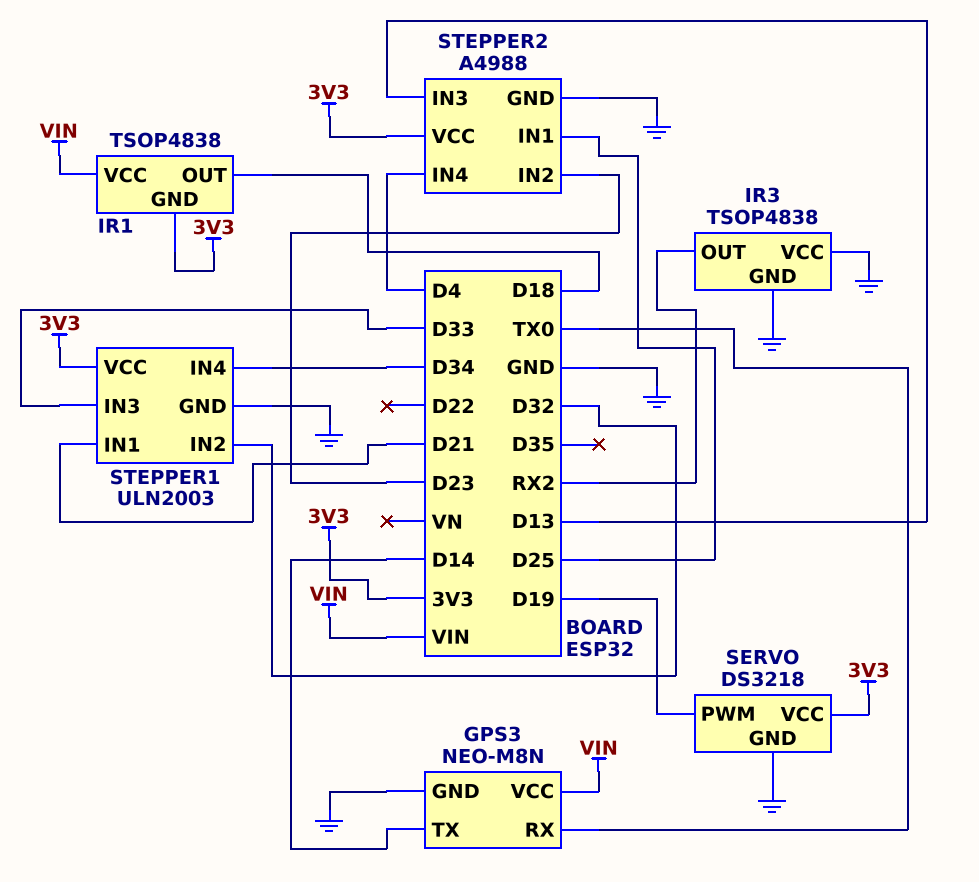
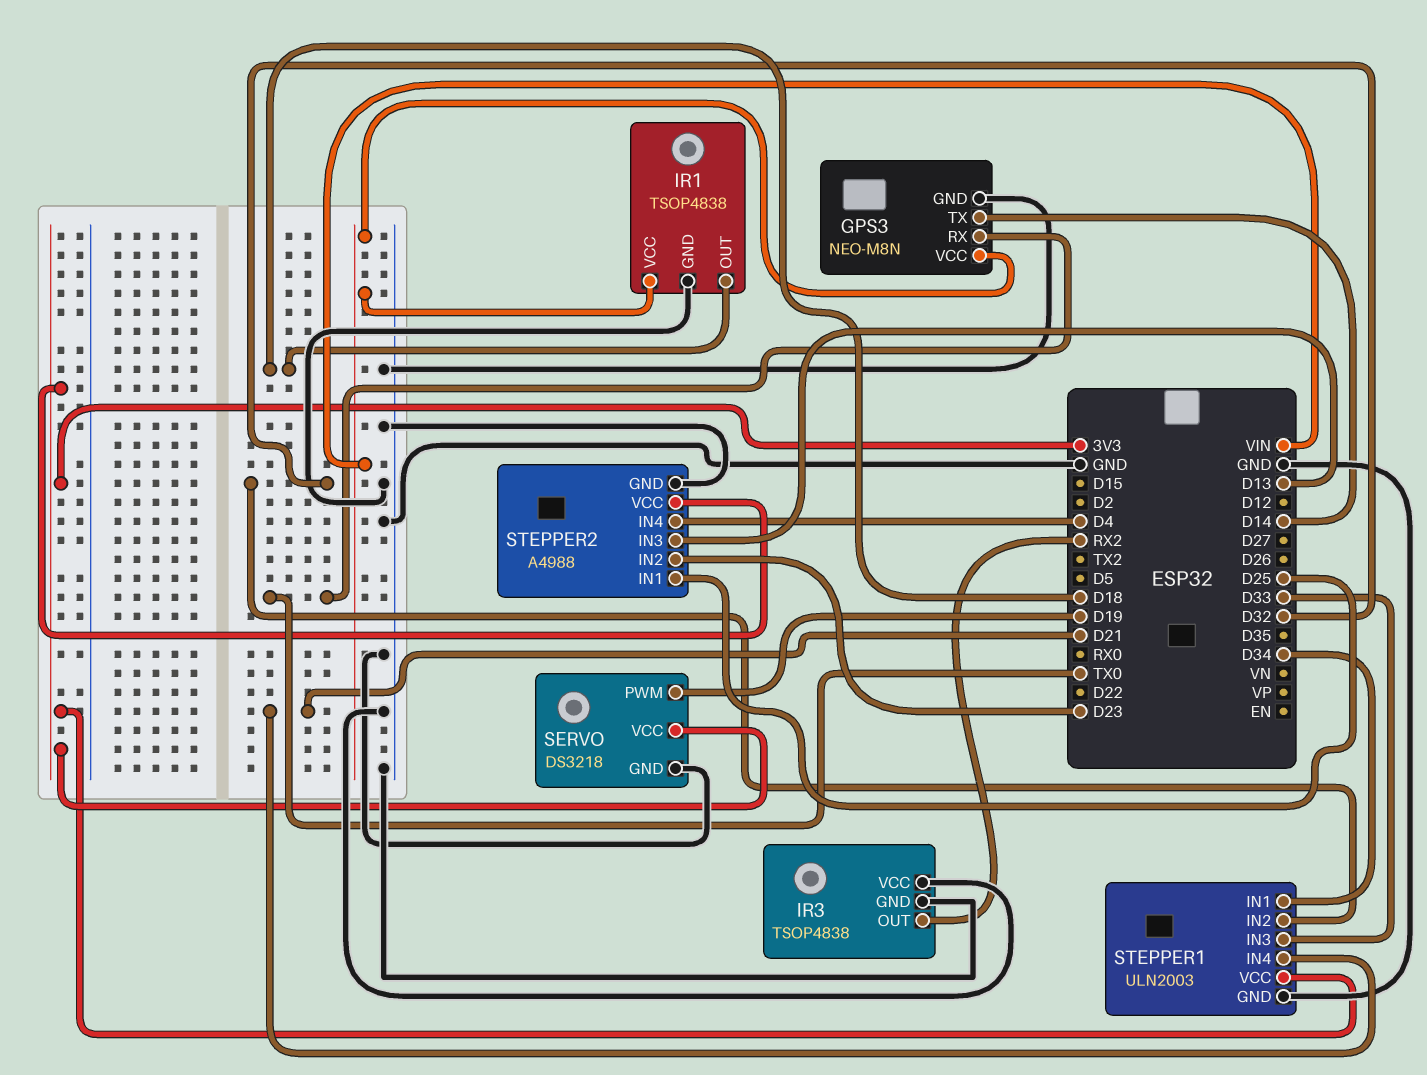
IR1 pin GND: 3V3 -> GND
STEPPER1 pin IN1: D21 -> D34
STEPPER1 pin IN4: D34 -> D21

